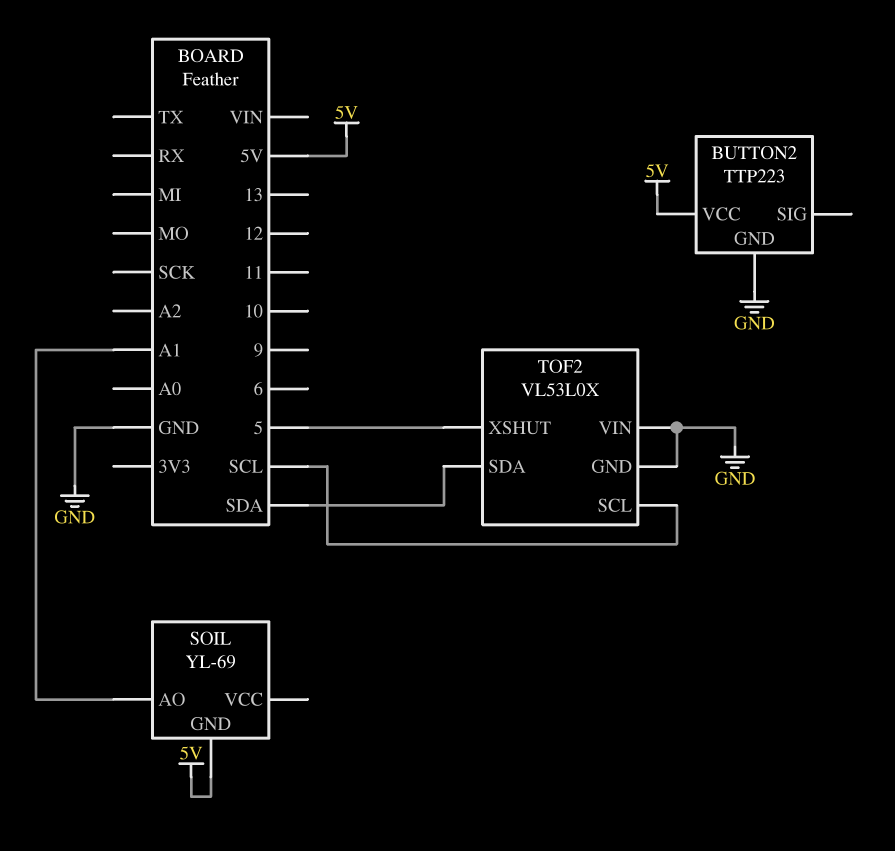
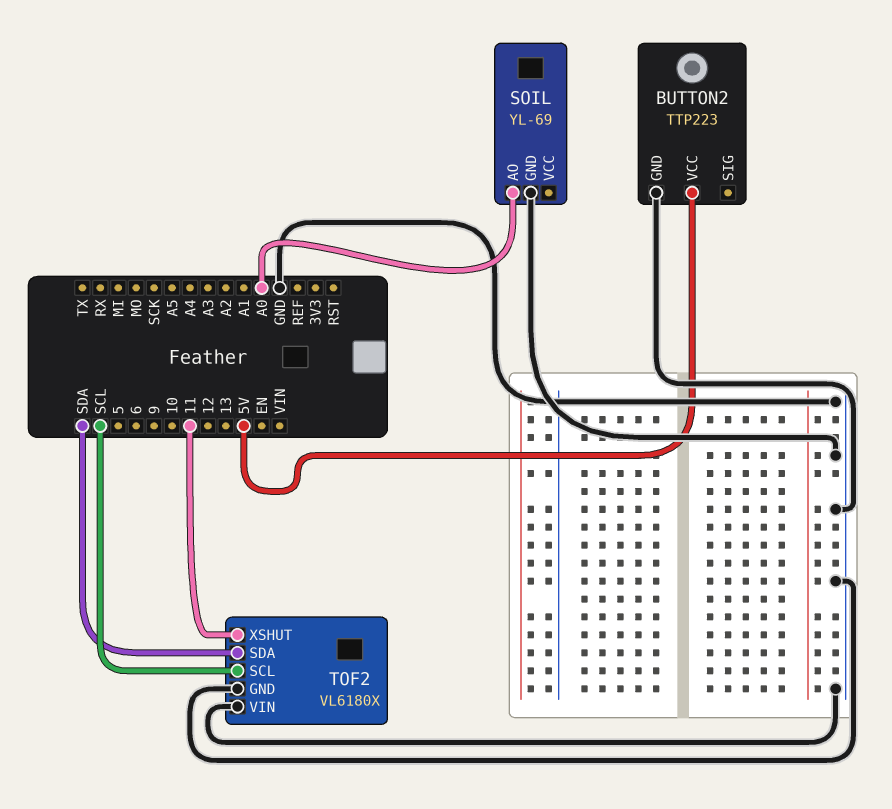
SOIL pin AO: A1 -> A0
SOIL pin GND: 5V -> GND
TOF2: VL53L0X -> VL6180X
TOF2 pin XSHUT: 5 -> 11

